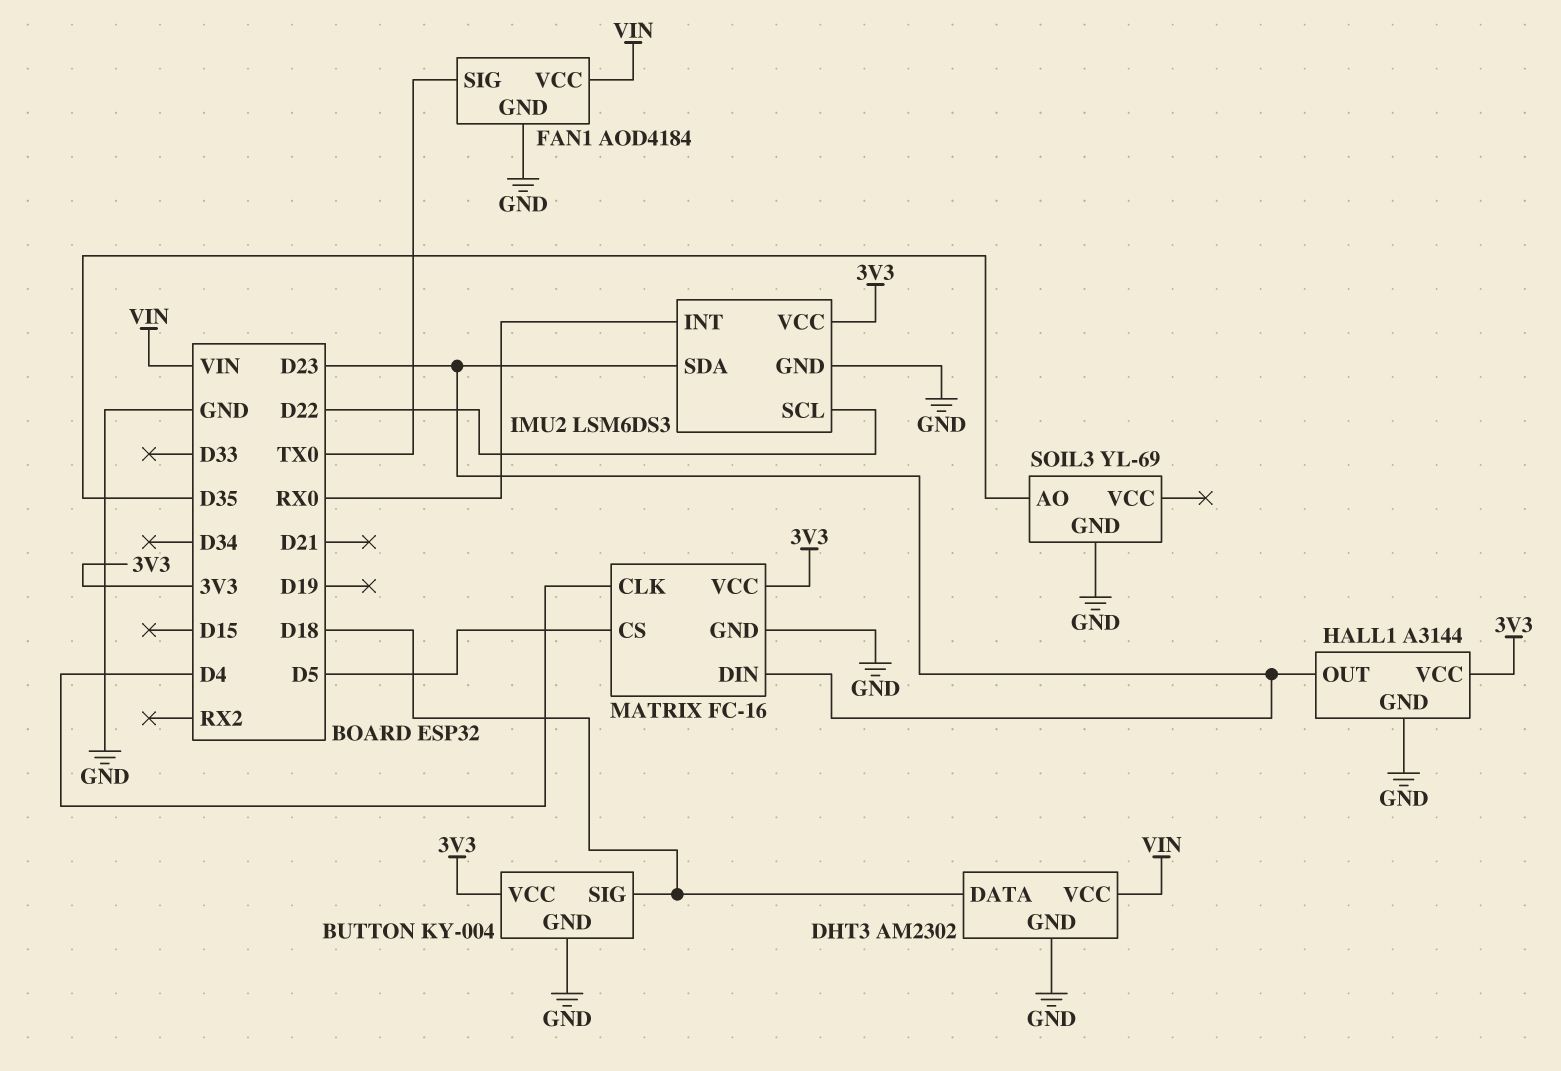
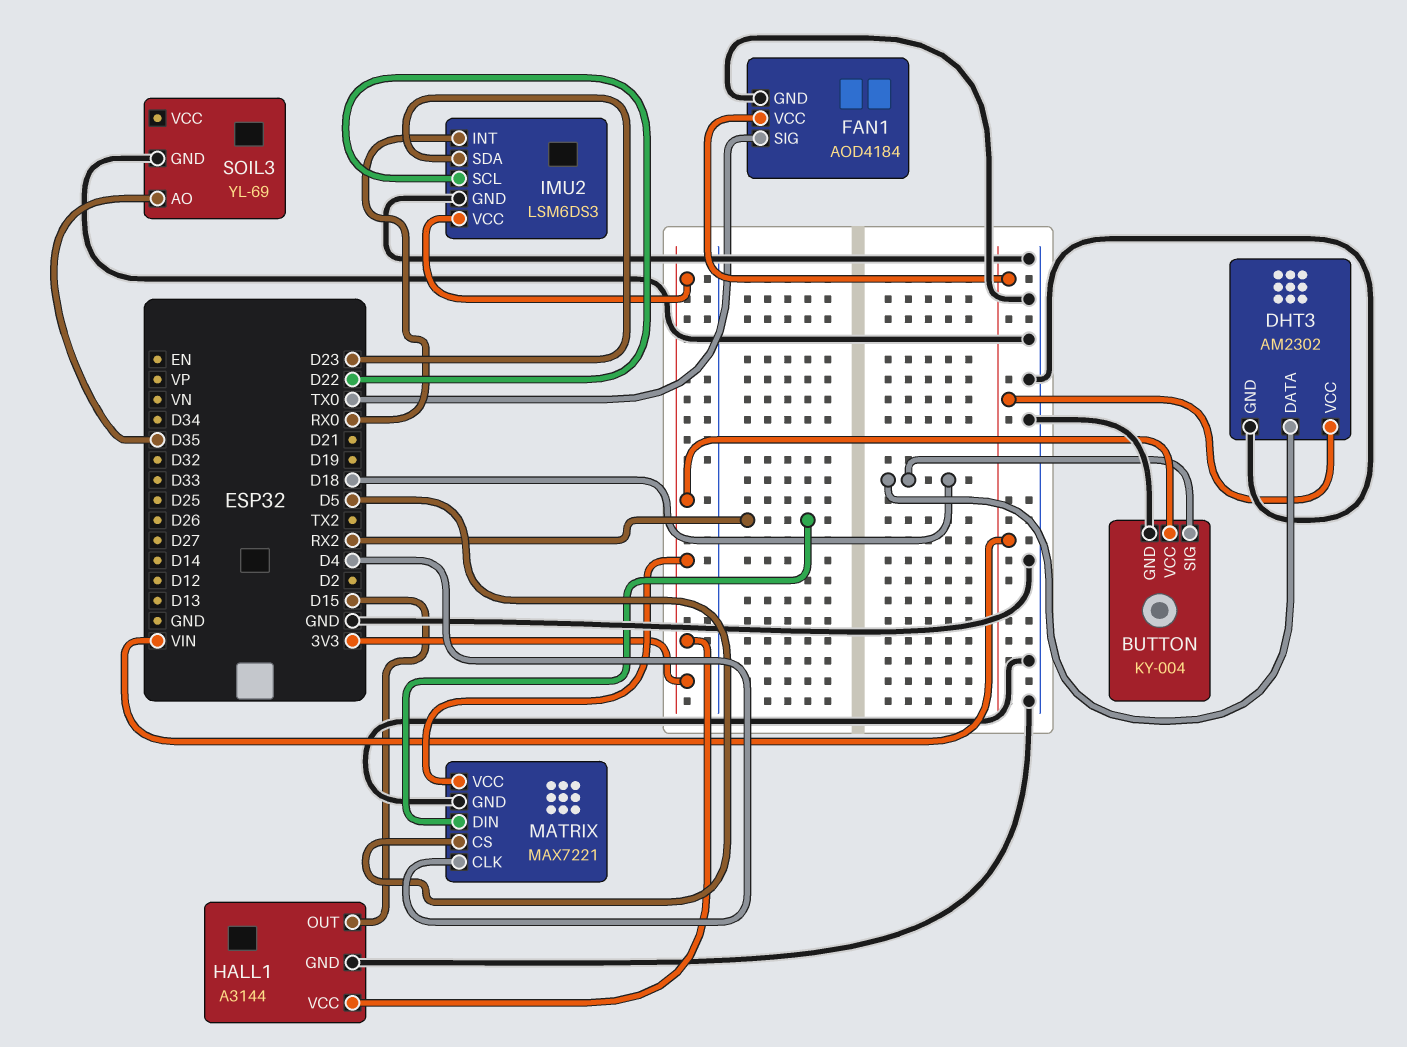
HALL1 pin OUT: D23 -> D15
MATRIX: FC-16 -> MAX7221
MATRIX pin DIN: D23 -> RX2

